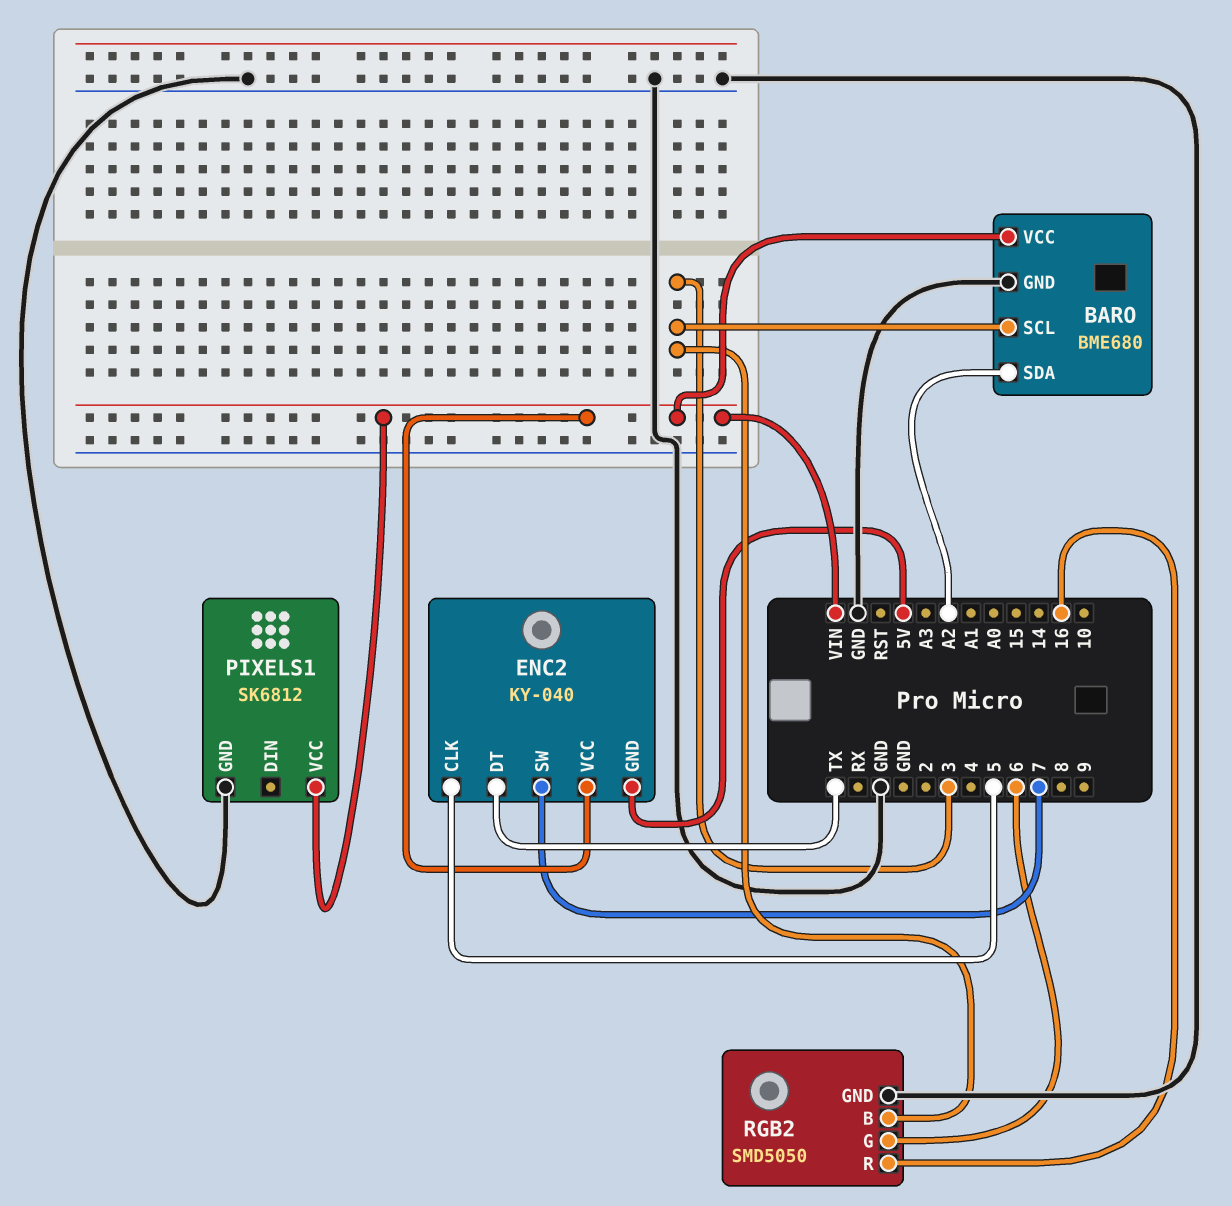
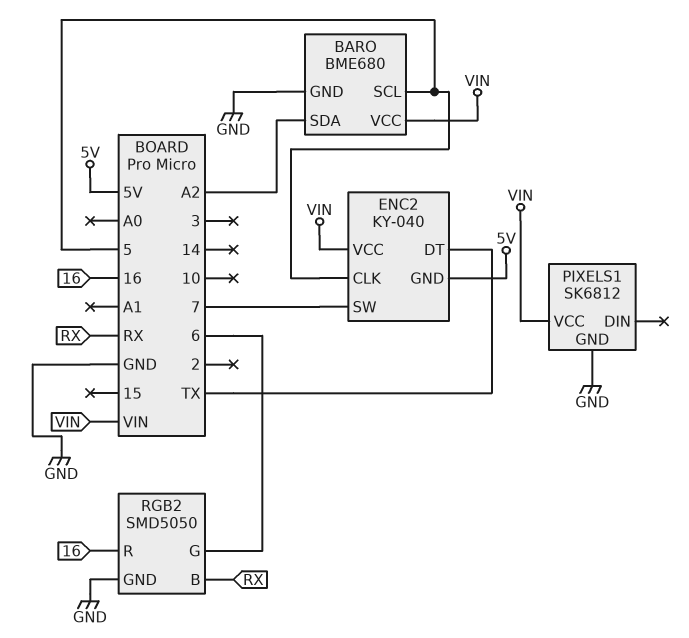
BARO pin SCL: 3 -> 5
RGB2 pin B: 3 -> RX

